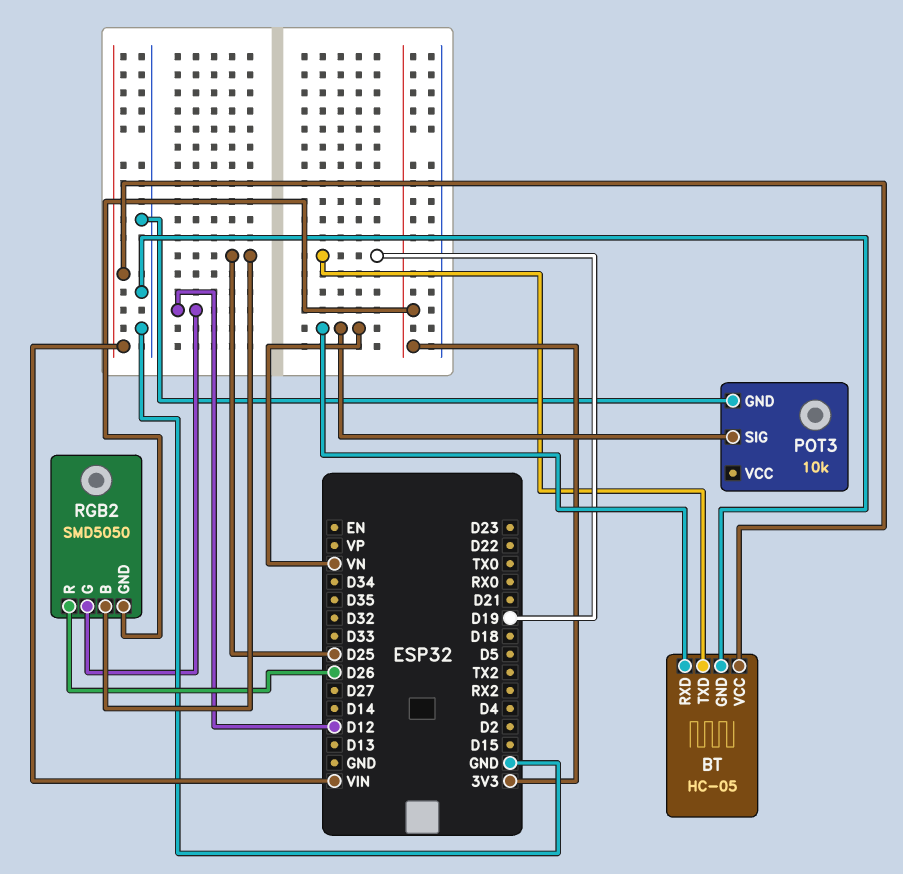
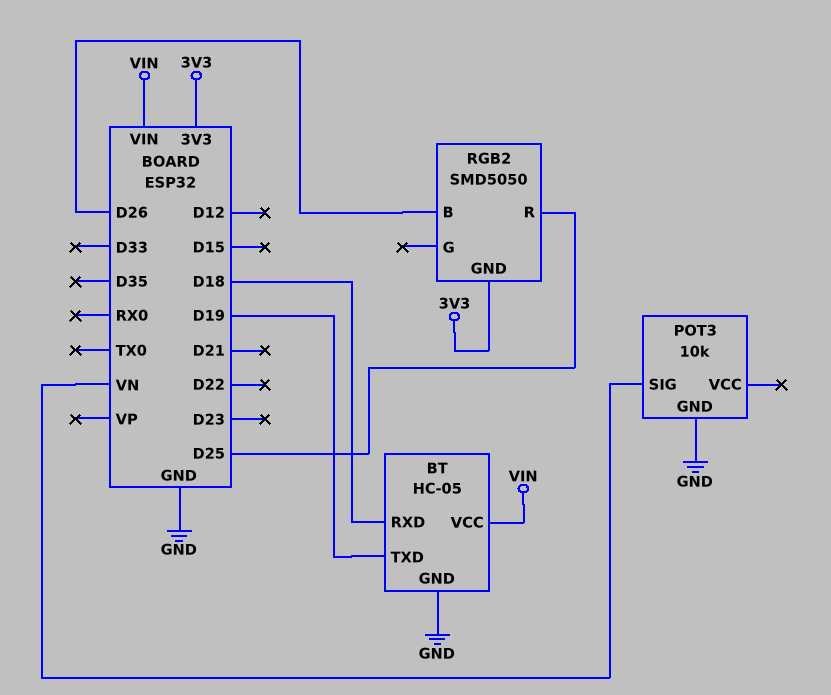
BT pin RXD: VN -> D18
RGB2 pin B: D25 -> D26
RGB2 pin G: D12 -> none
RGB2 pin R: D26 -> D25

